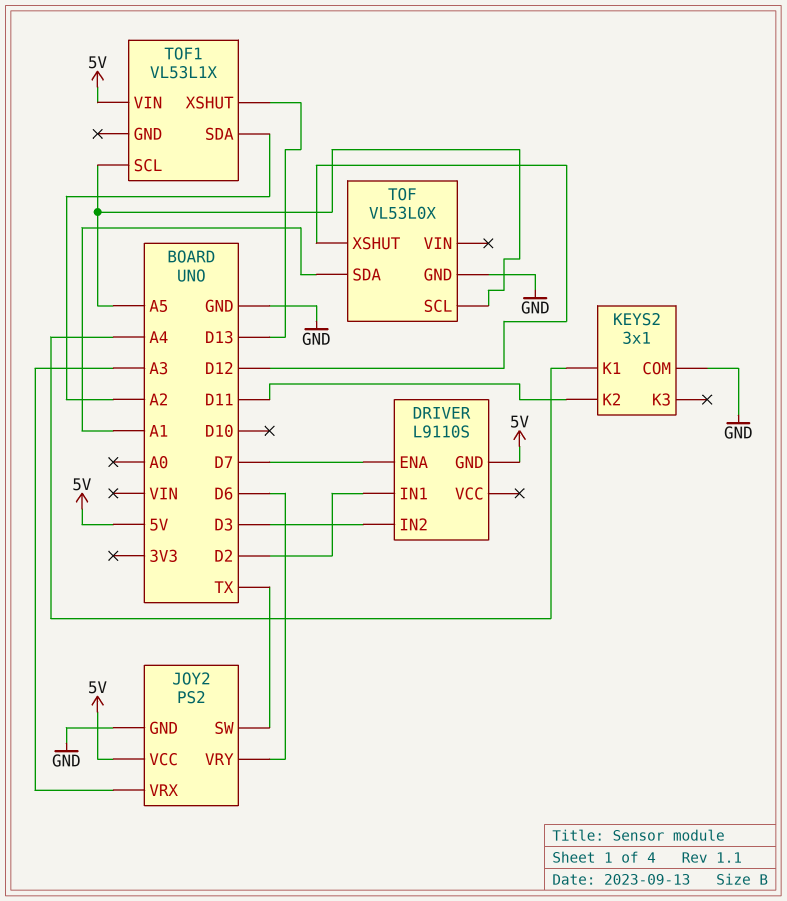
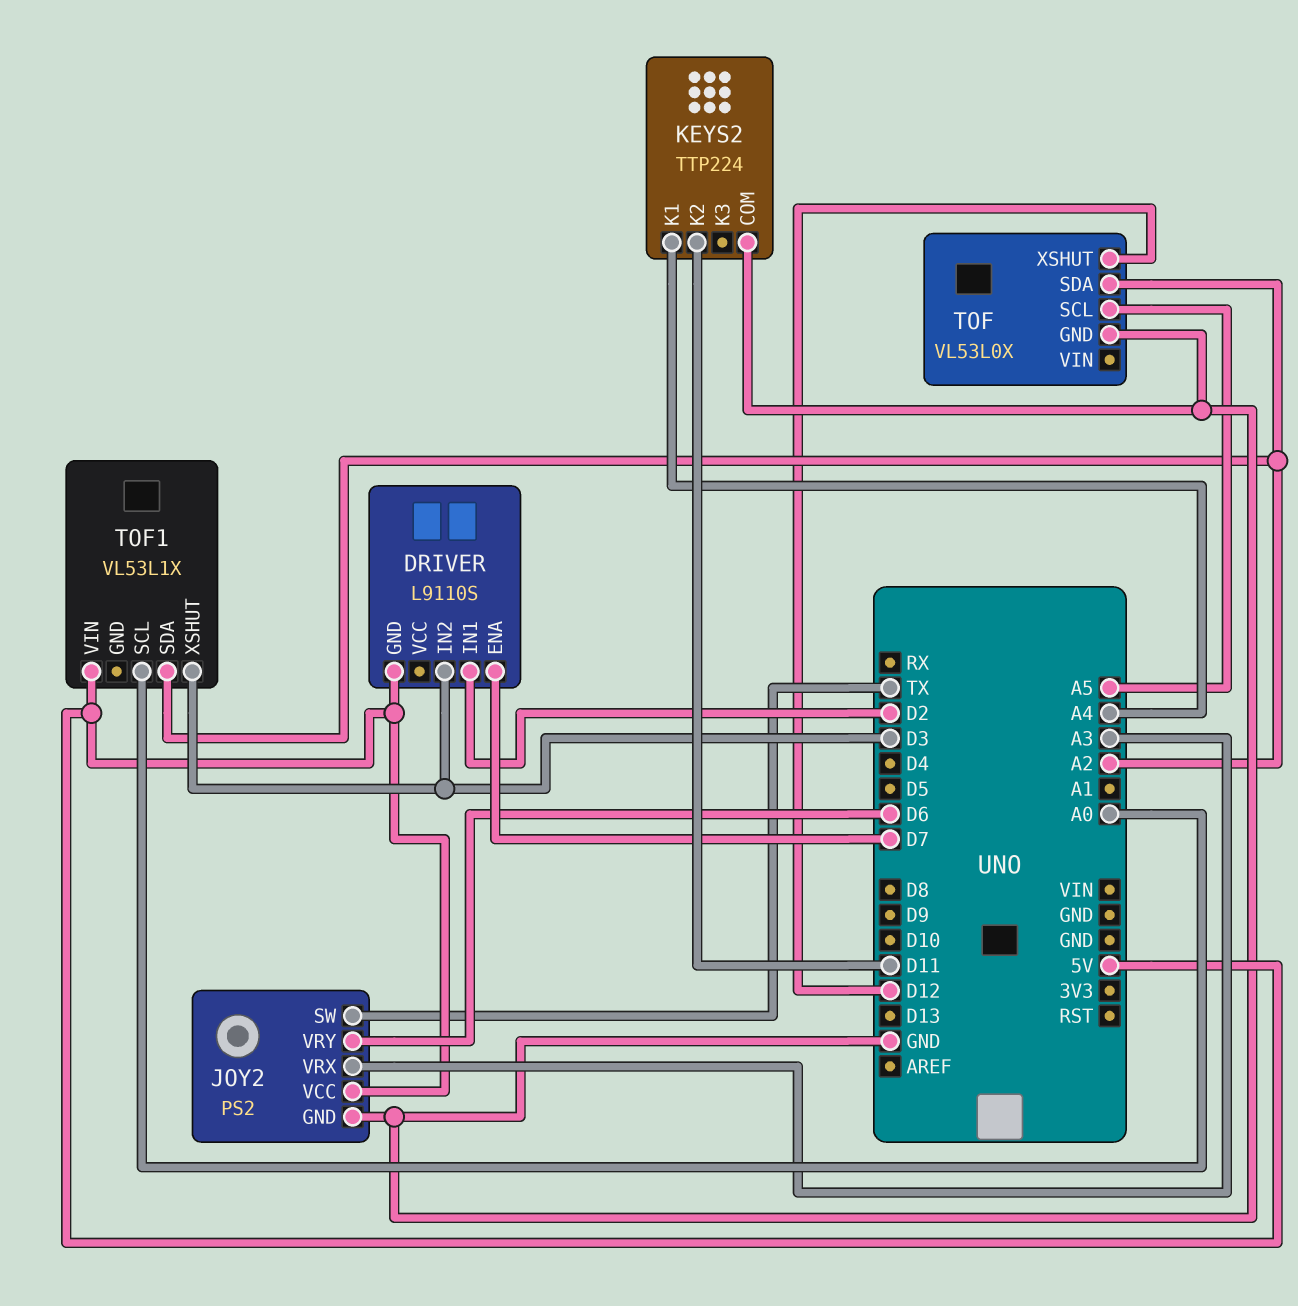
KEYS2: 3x1 -> TTP224
TOF pin SDA: A1 -> A2
TOF1 pin SCL: A5 -> A0
TOF1 pin XSHUT: D13 -> D3

